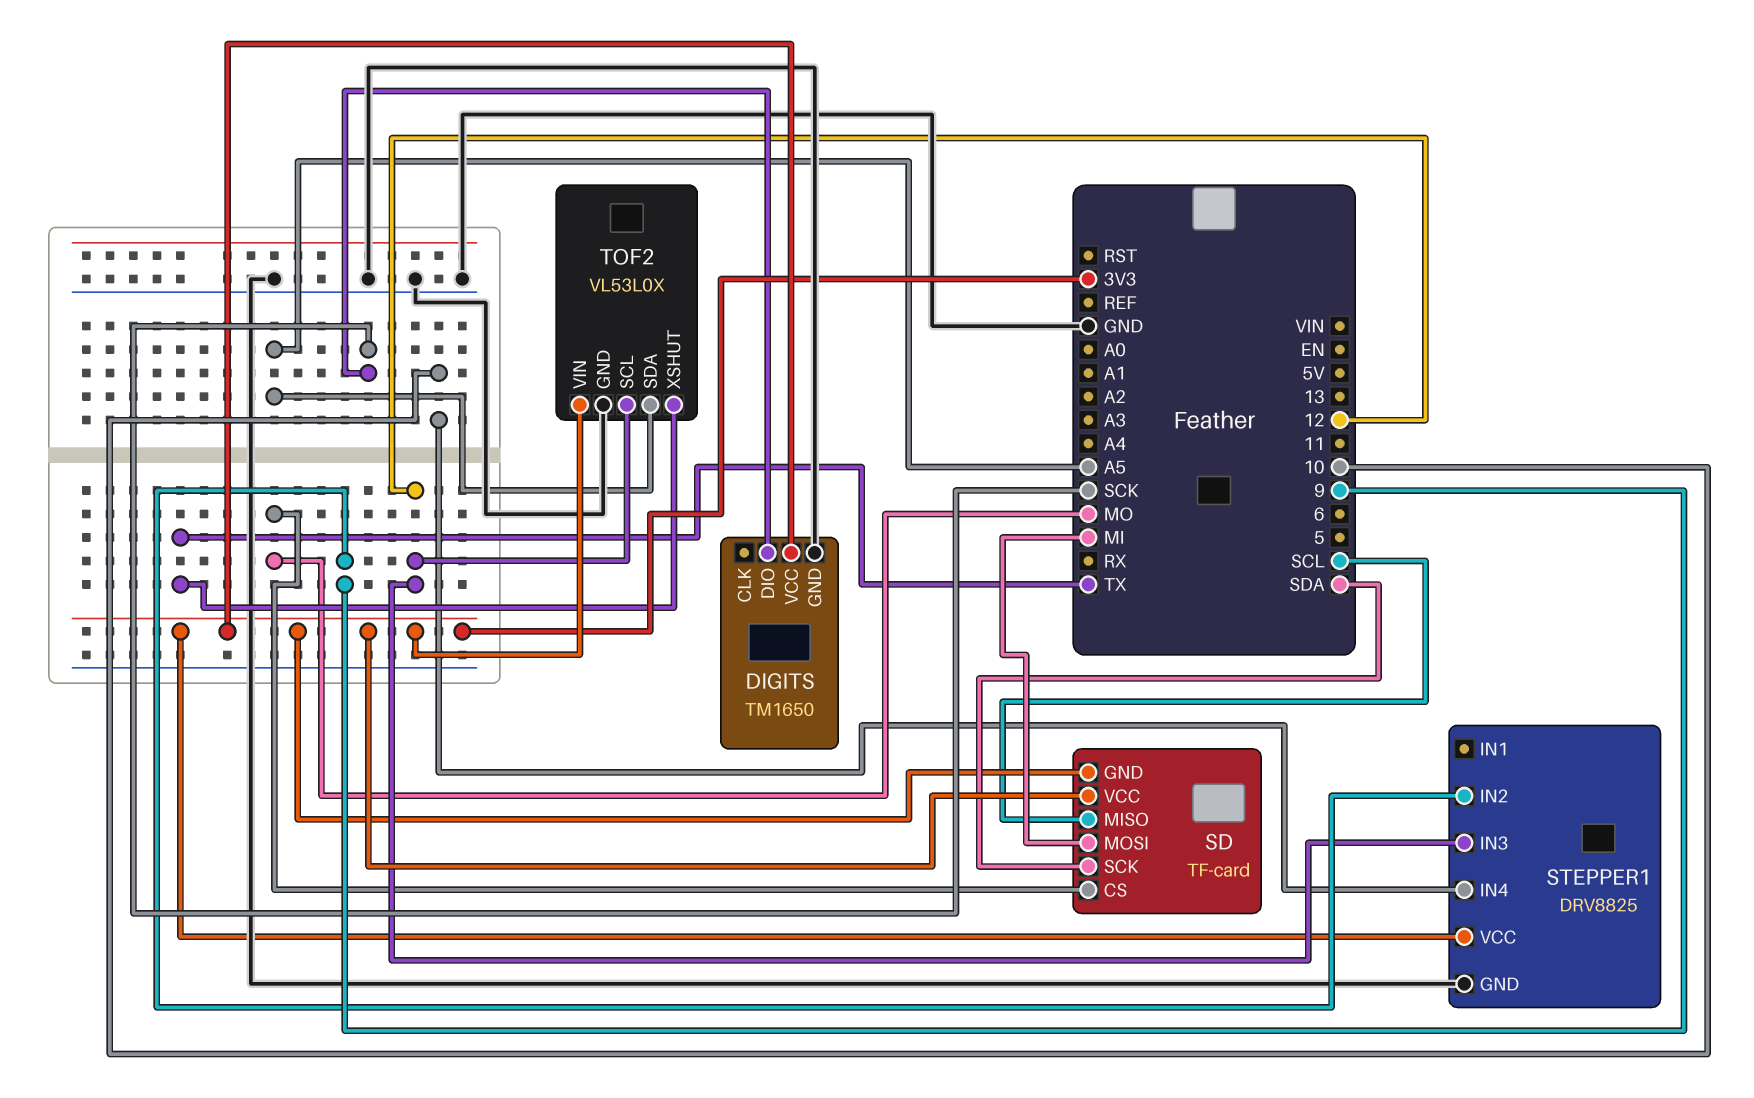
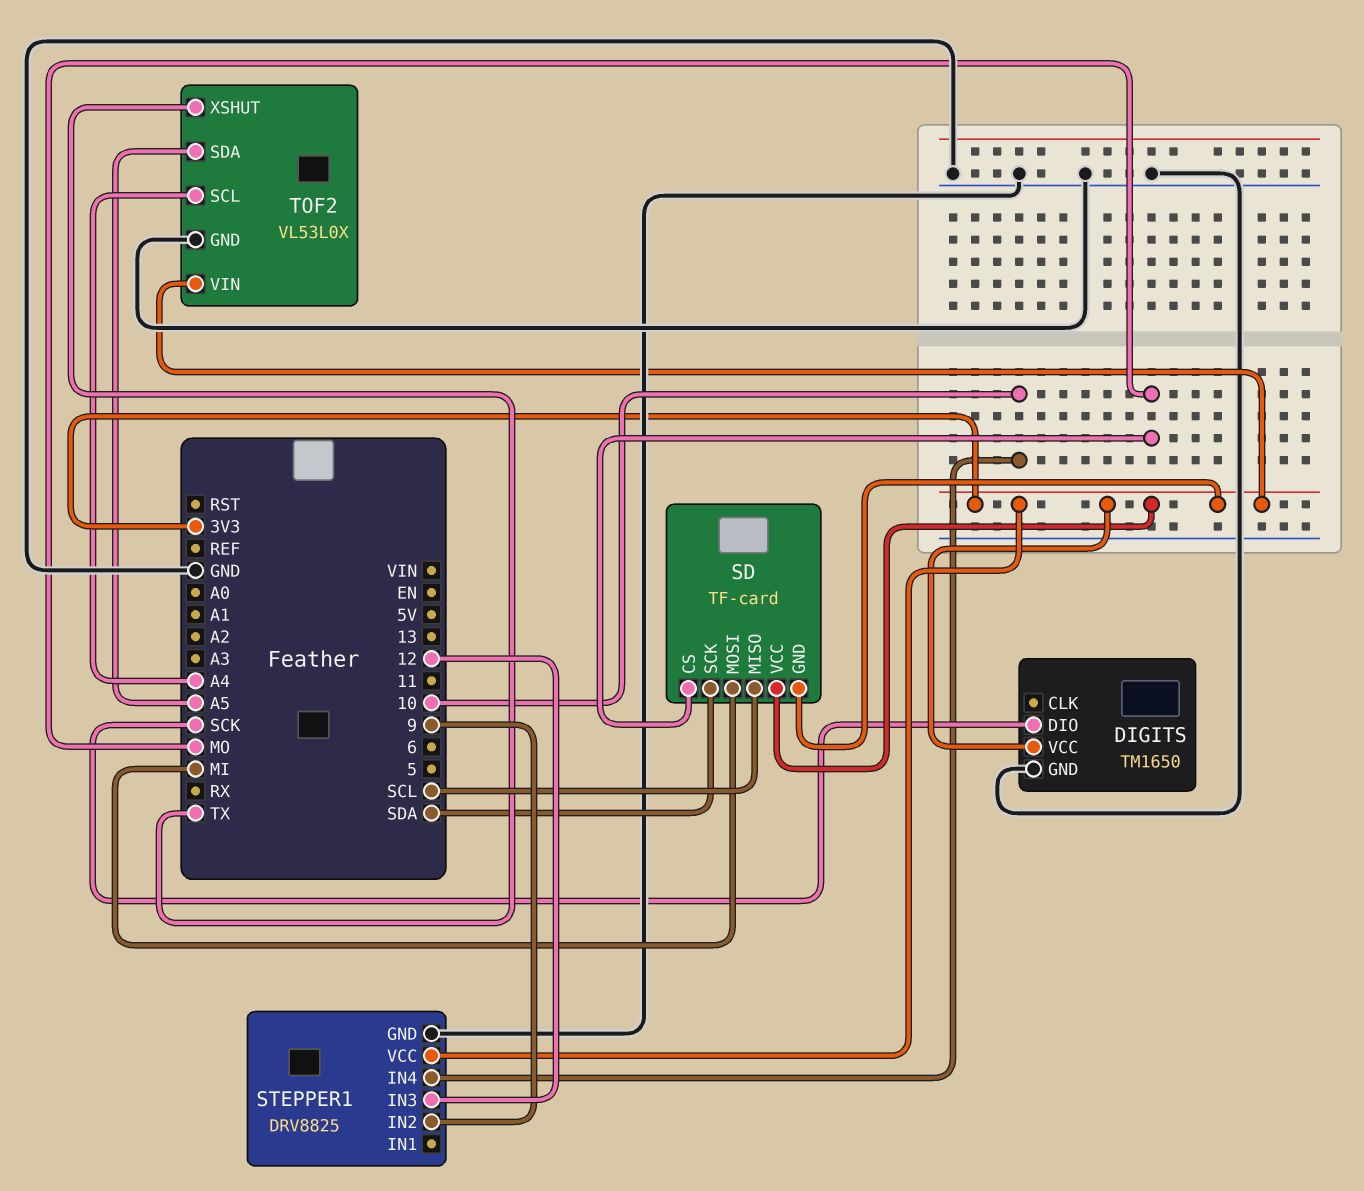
TOF2 pin SCL: 12 -> A4

